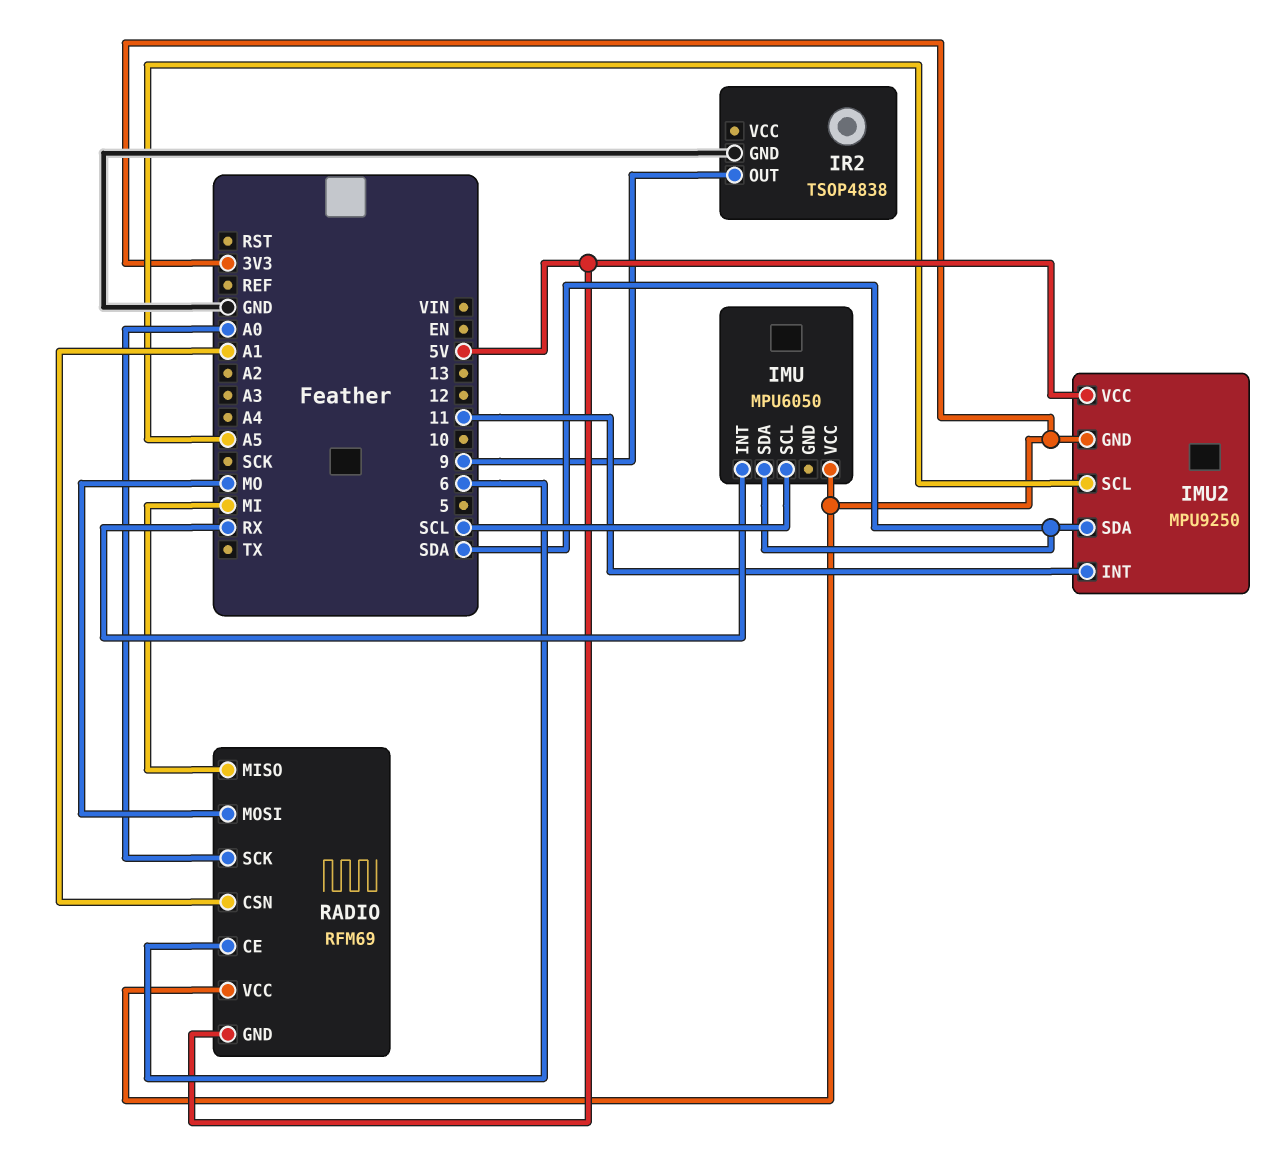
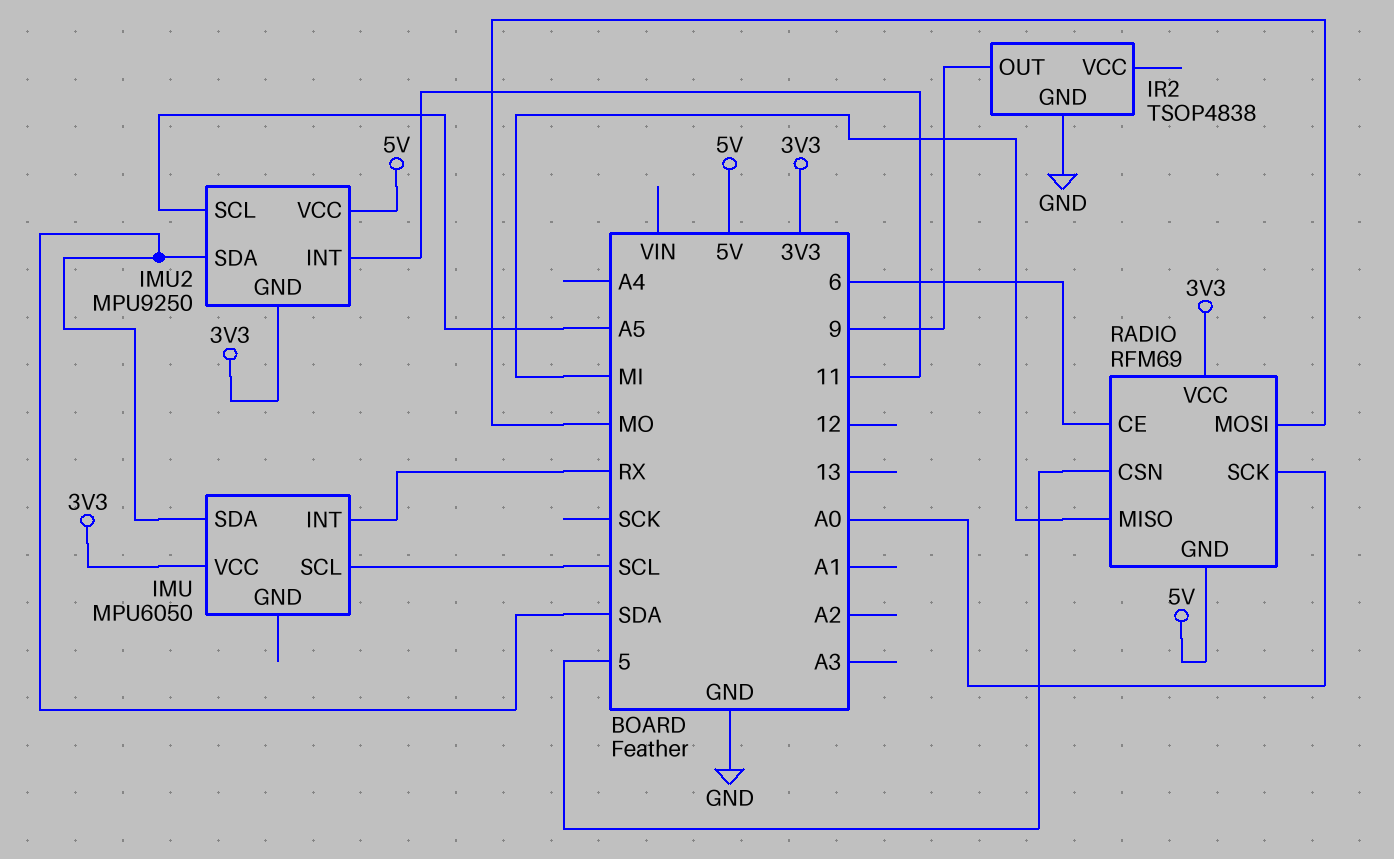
RADIO pin CSN: A1 -> 5

